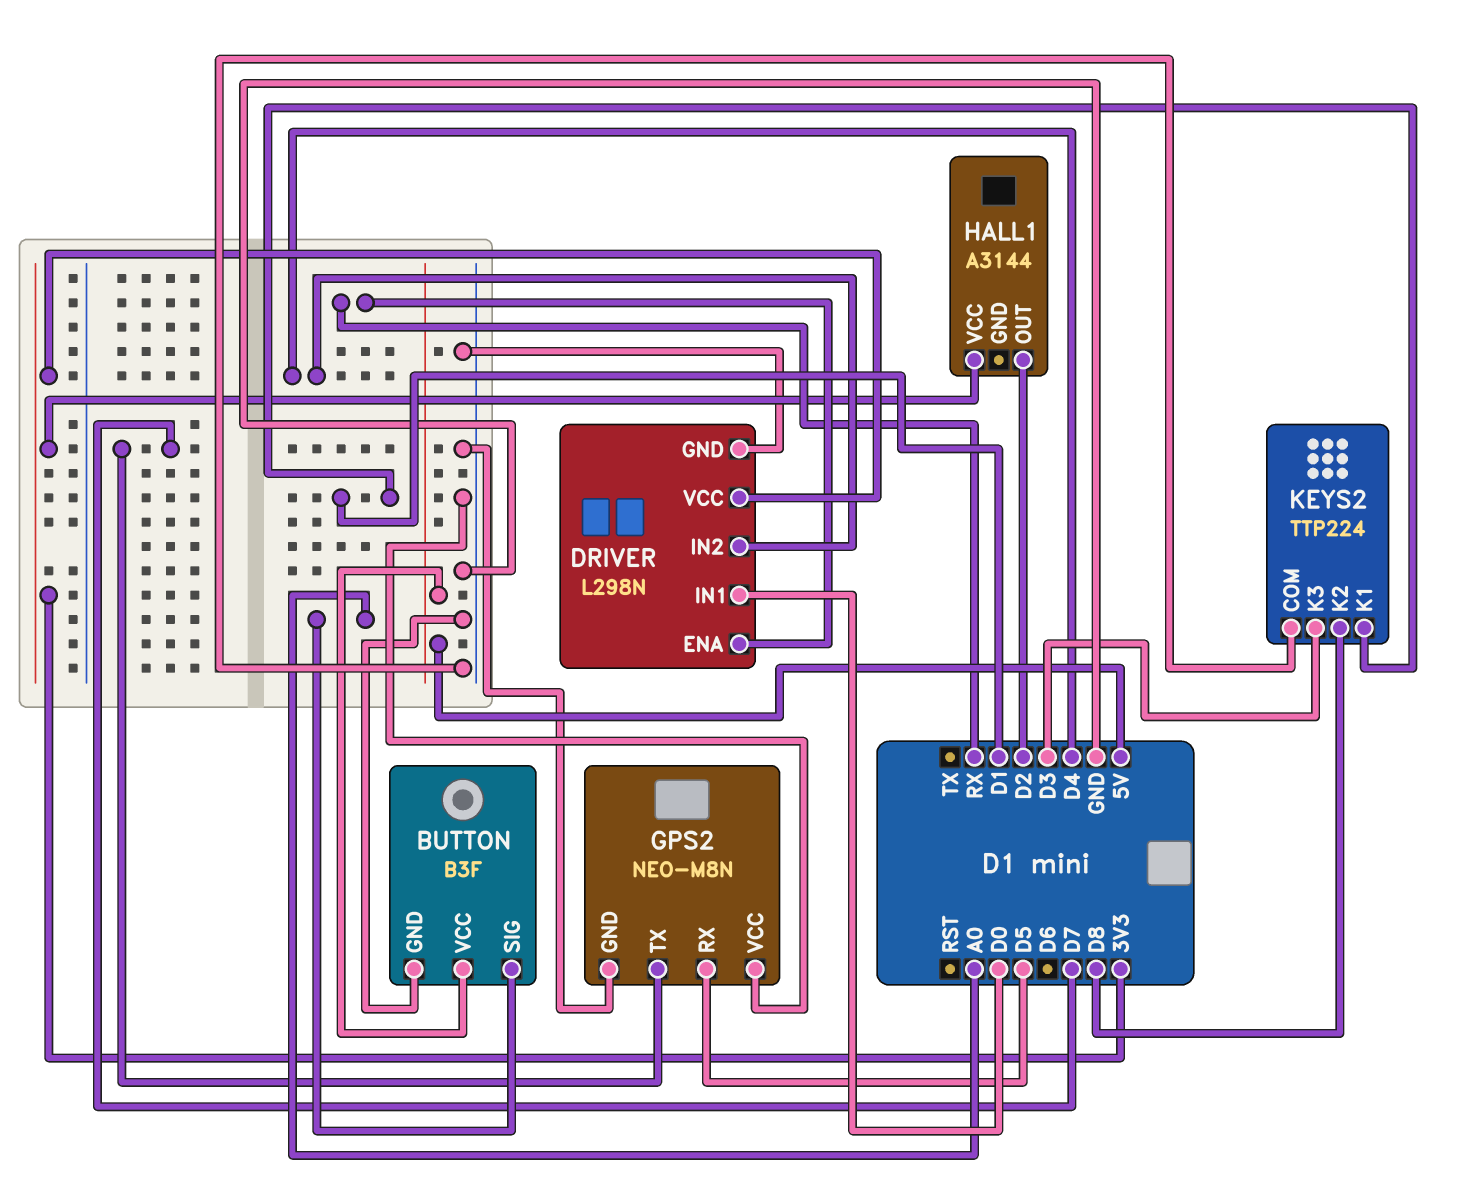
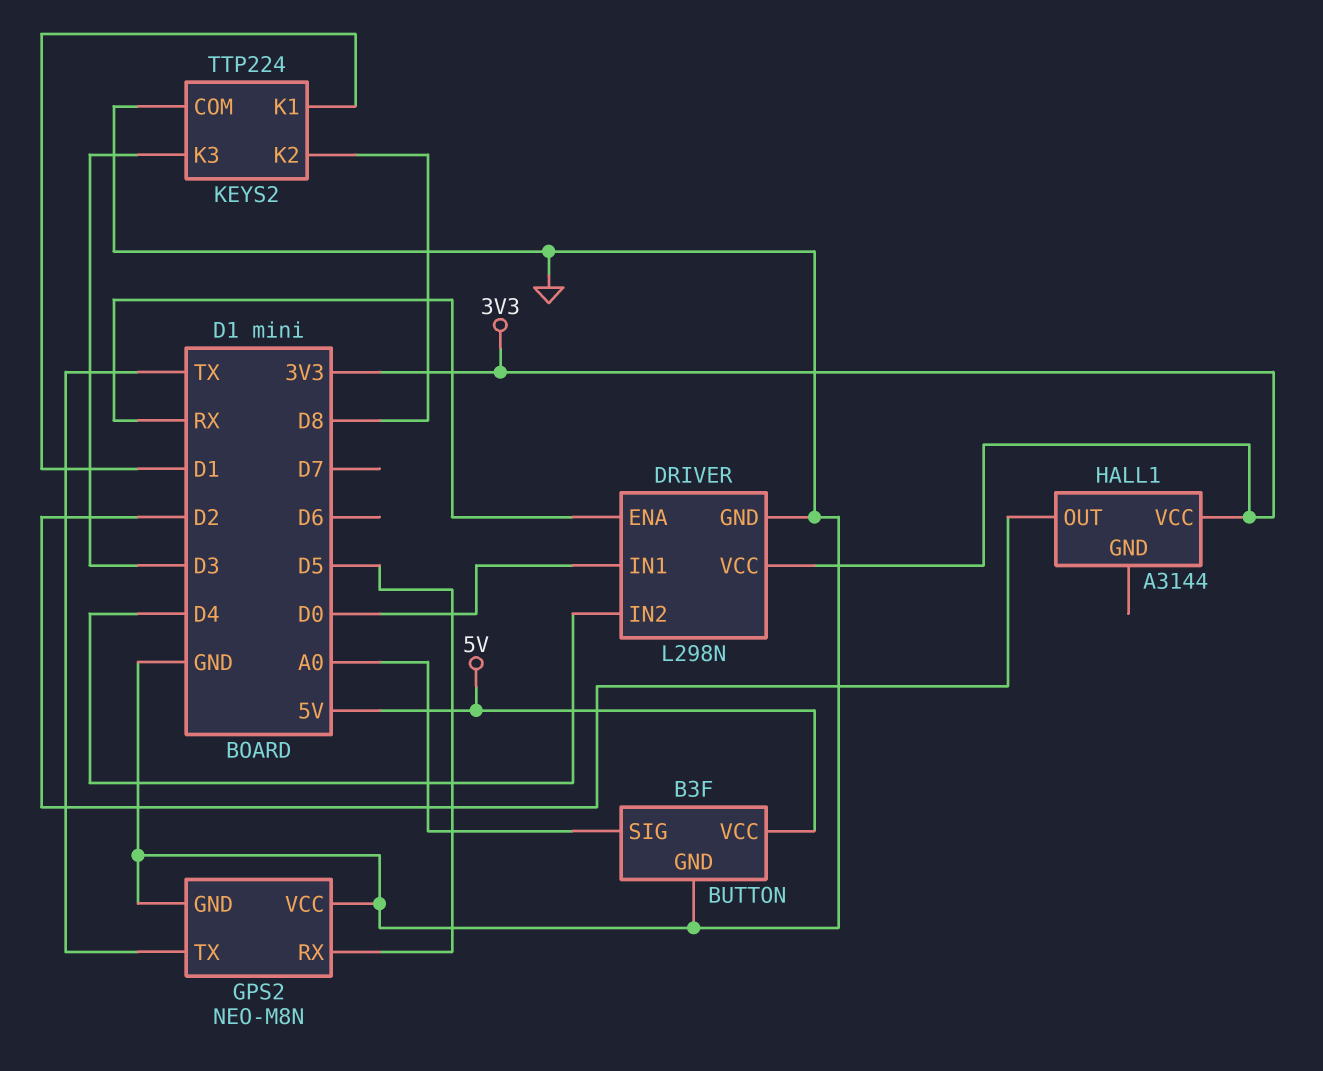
GPS2 pin TX: D7 -> TX

